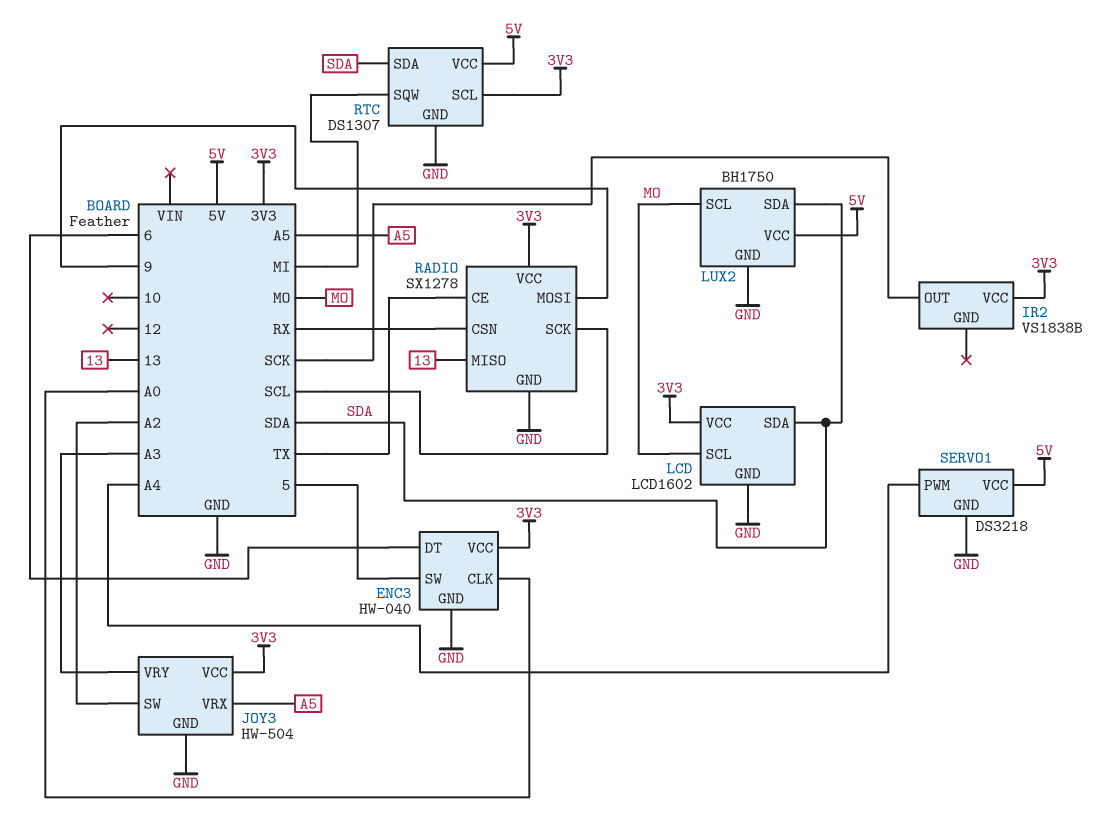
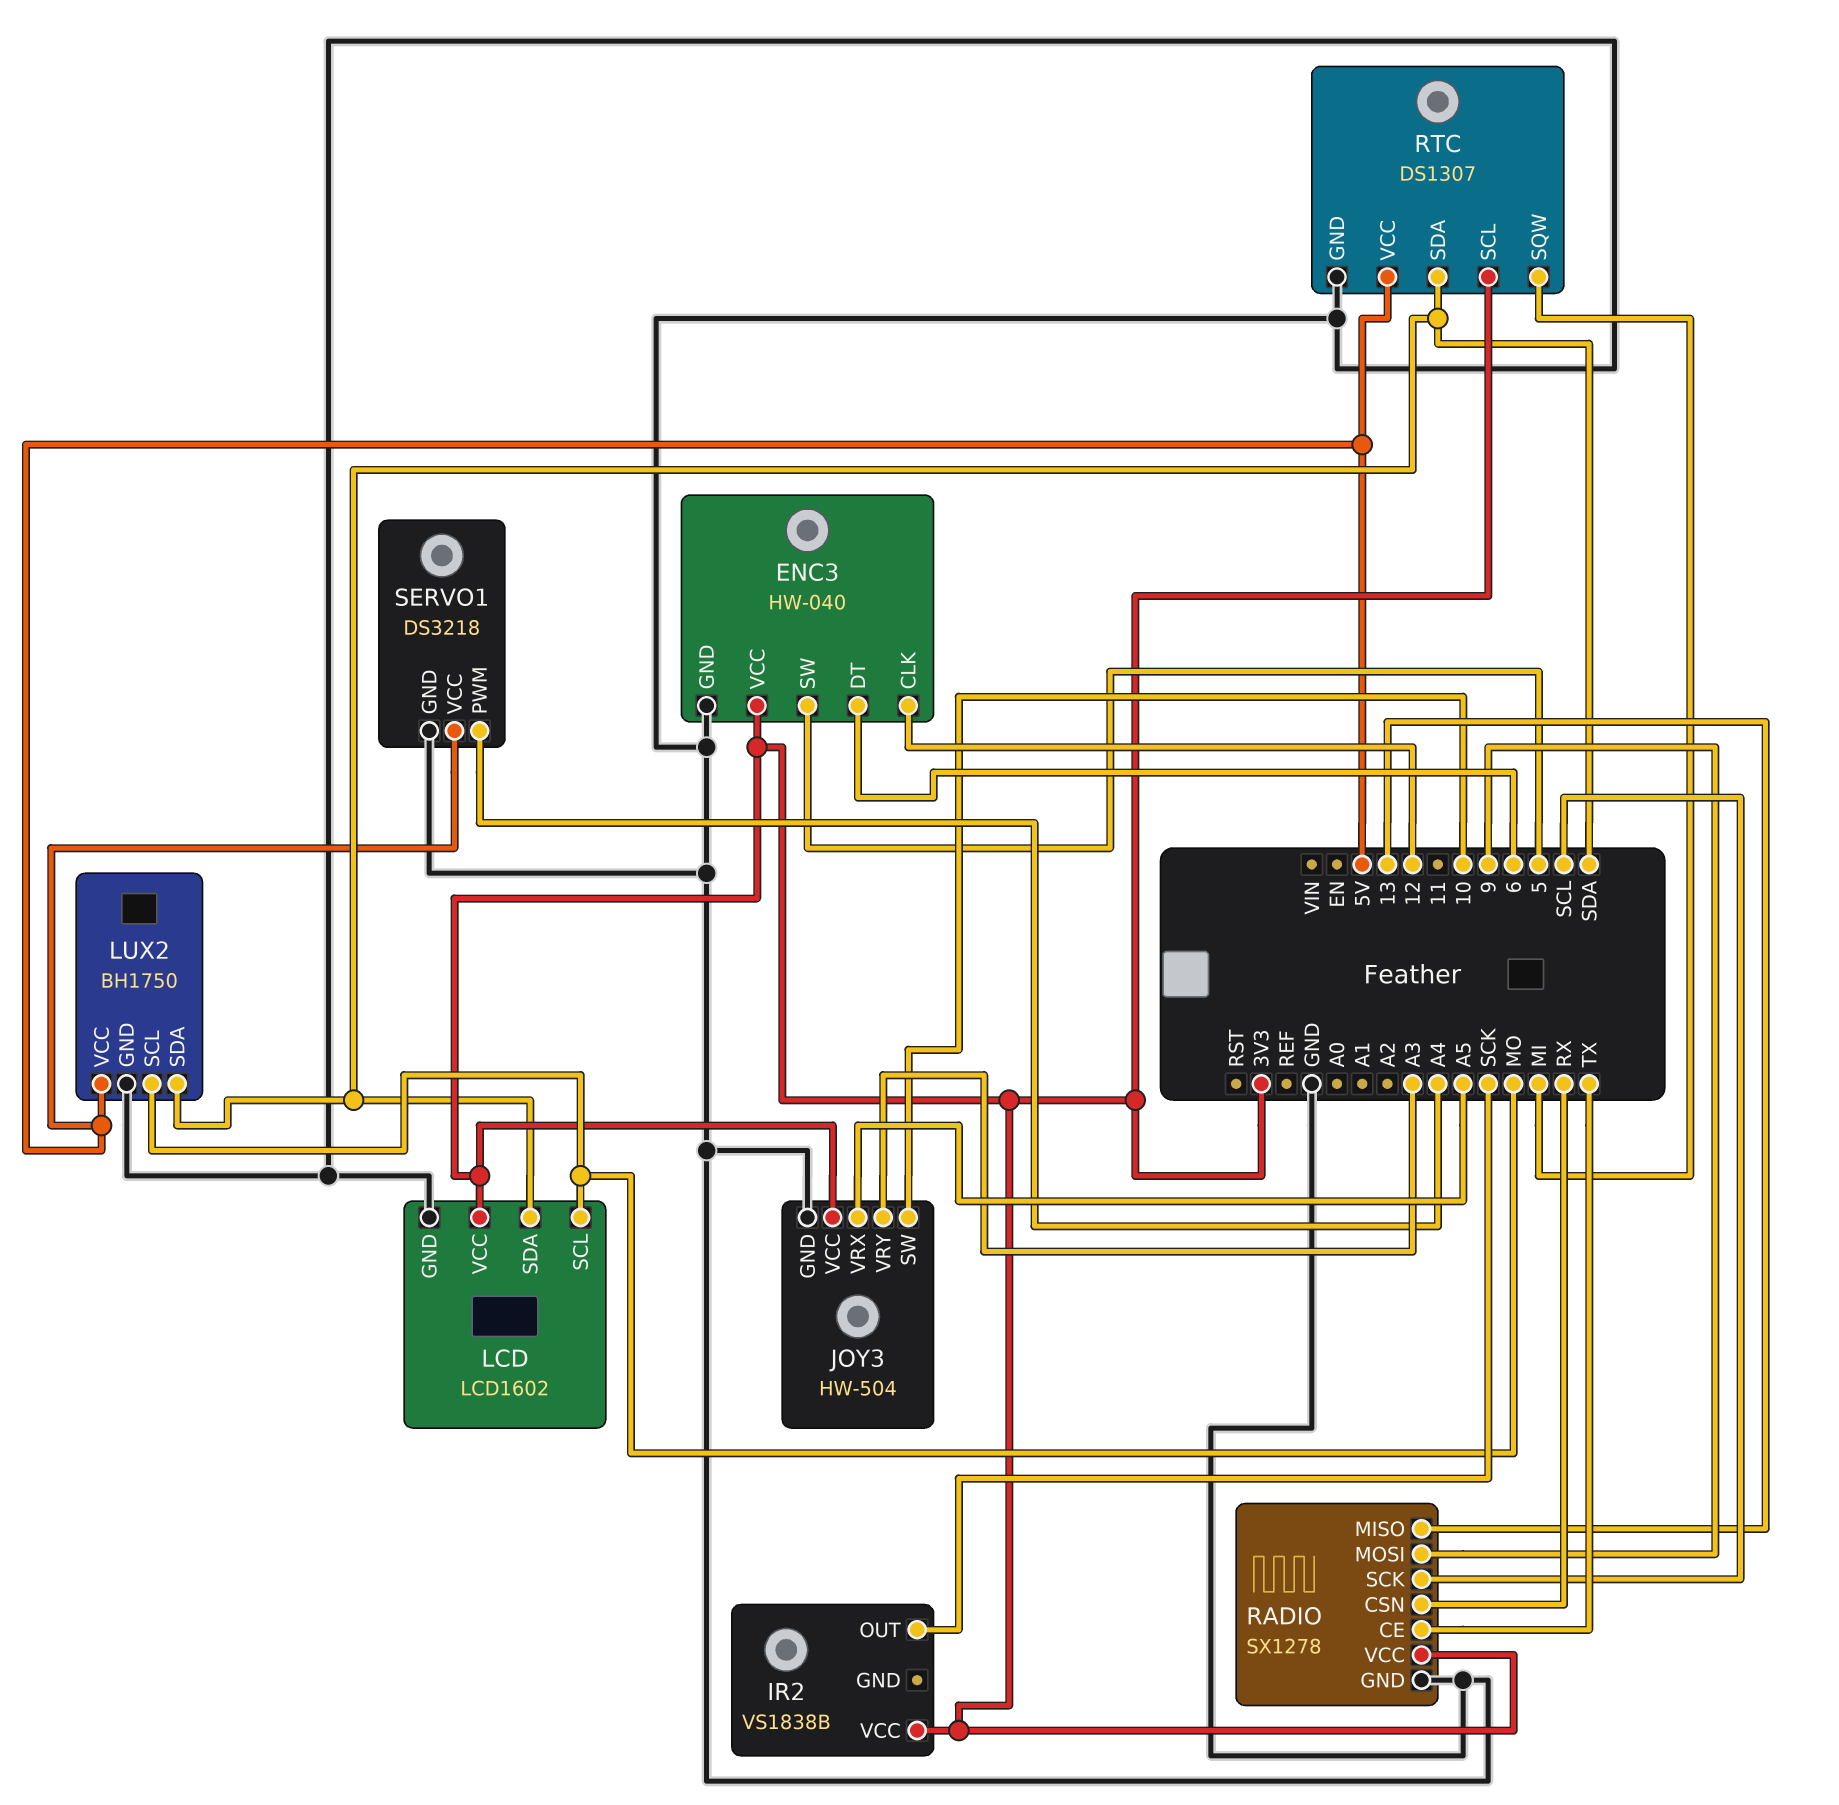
ENC3 pin CLK: A0 -> 12
JOY3 pin SW: A2 -> 10

